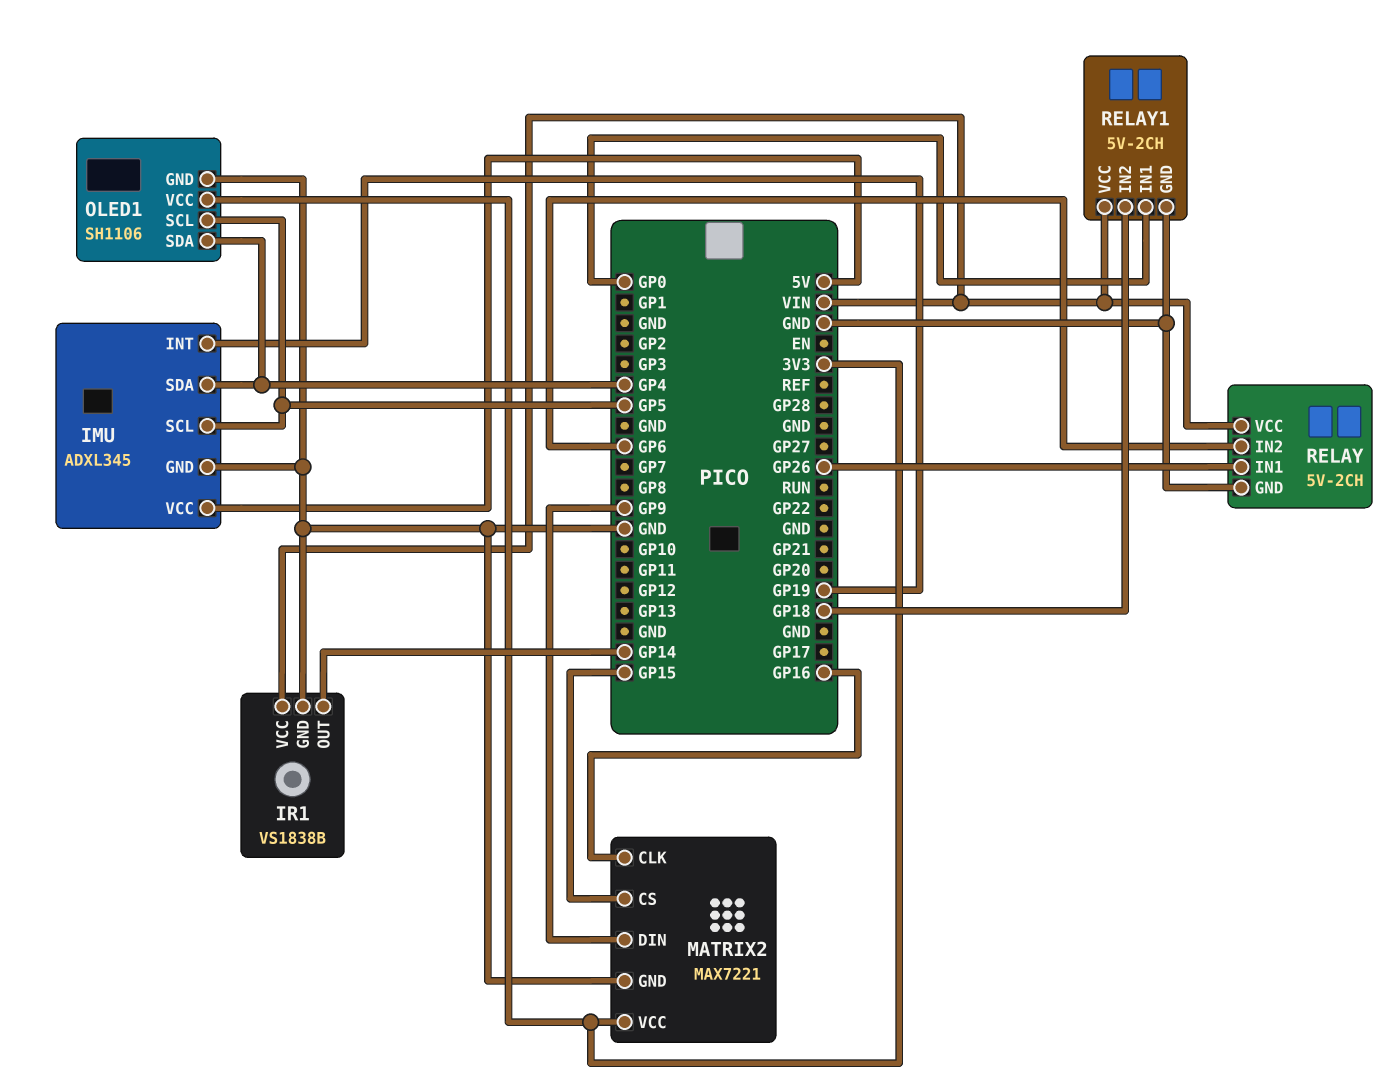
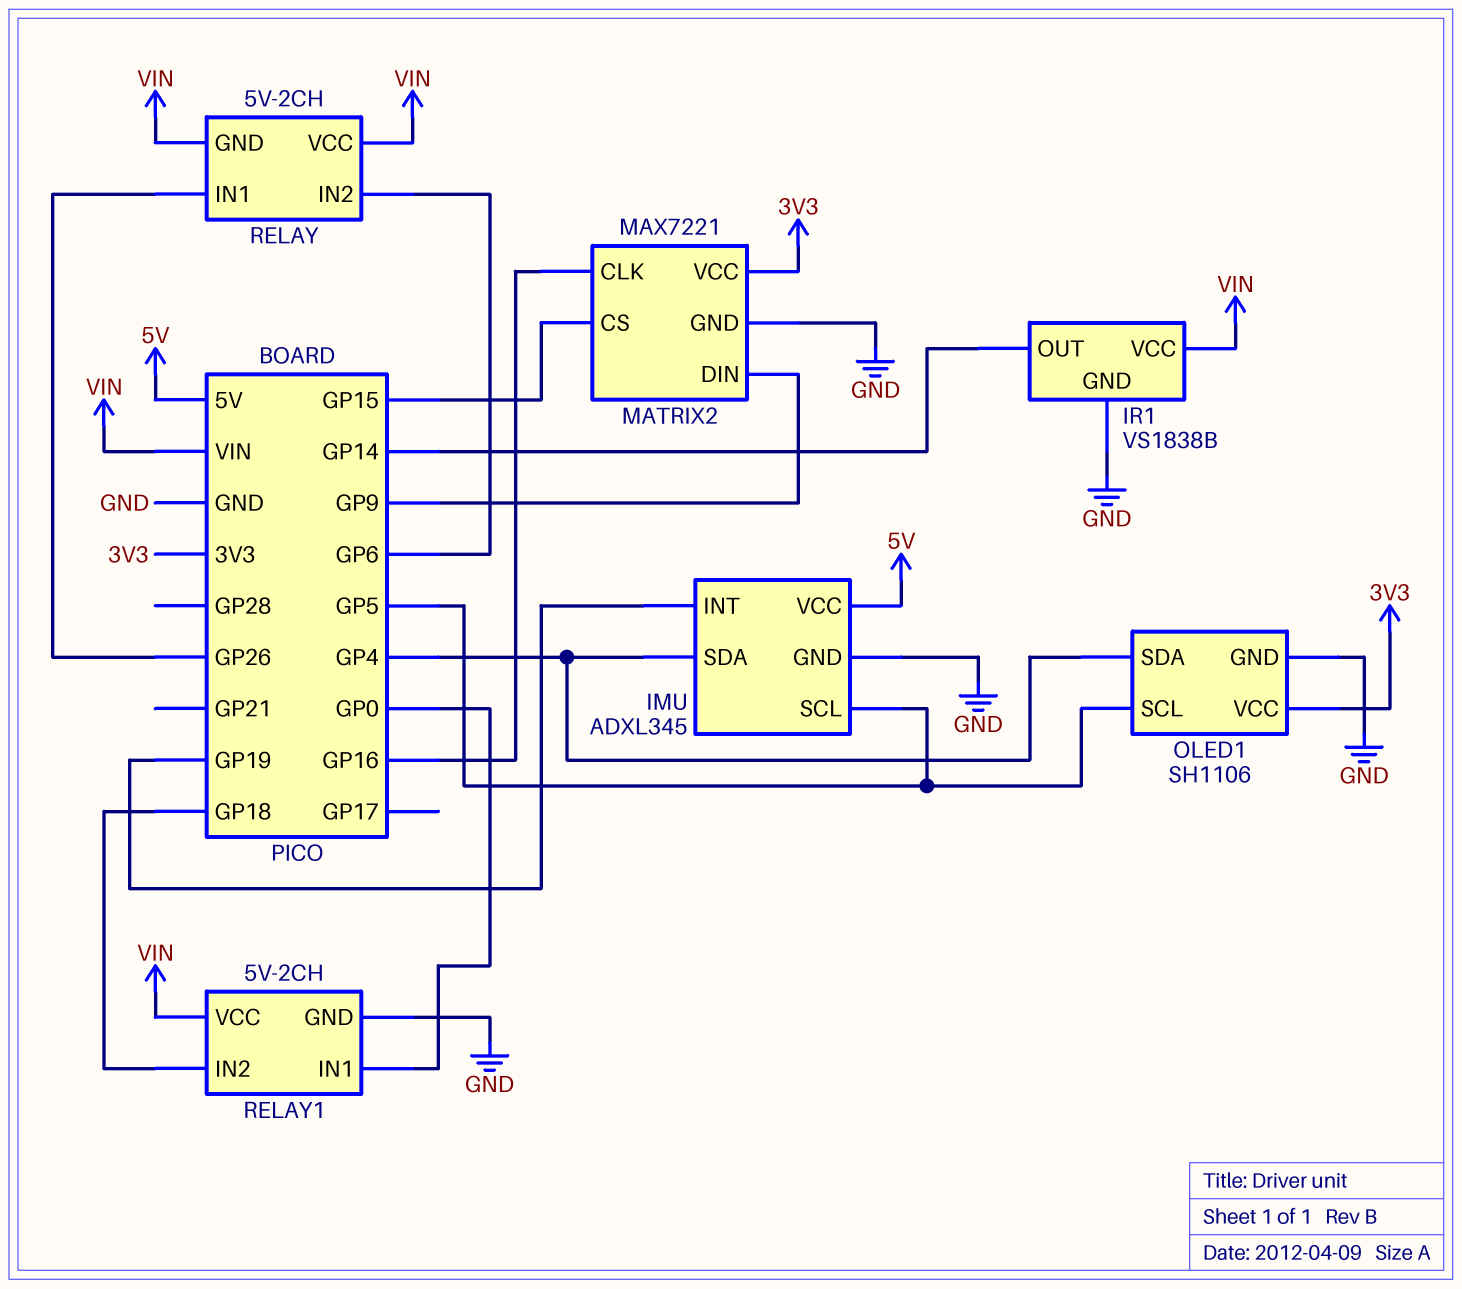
RELAY pin GND: GND -> VIN

